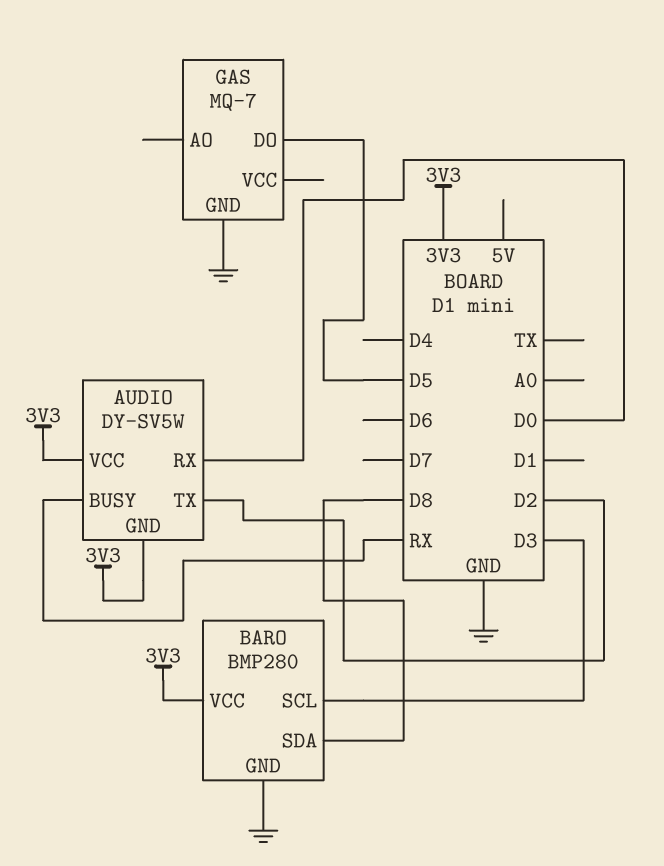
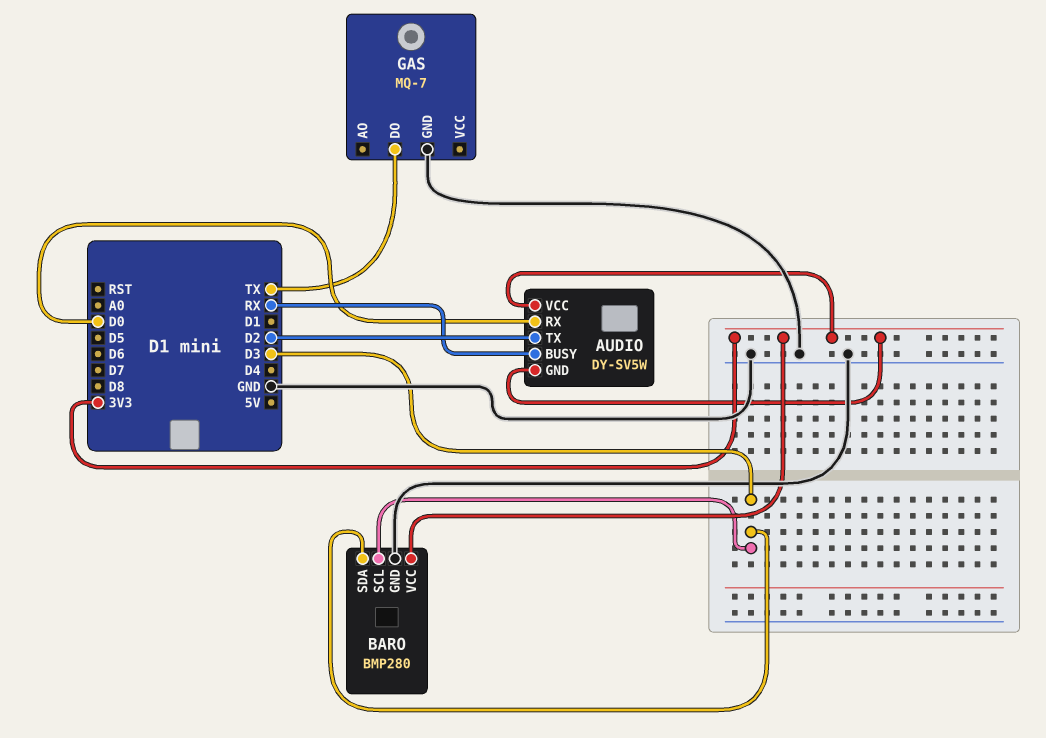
BARO pin SDA: D8 -> D3
GAS pin DO: D5 -> TX

